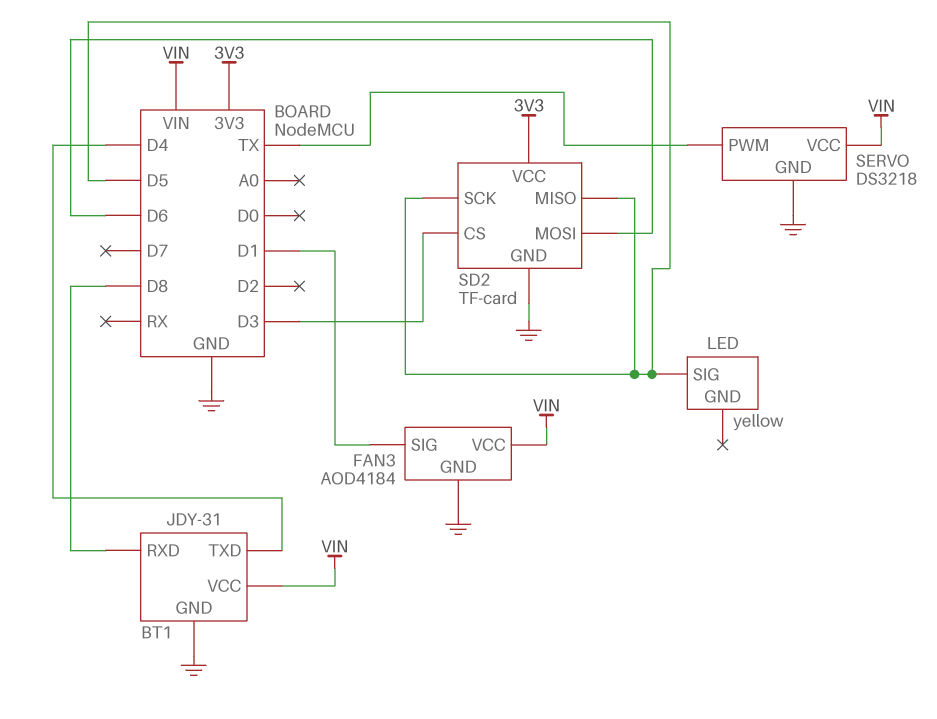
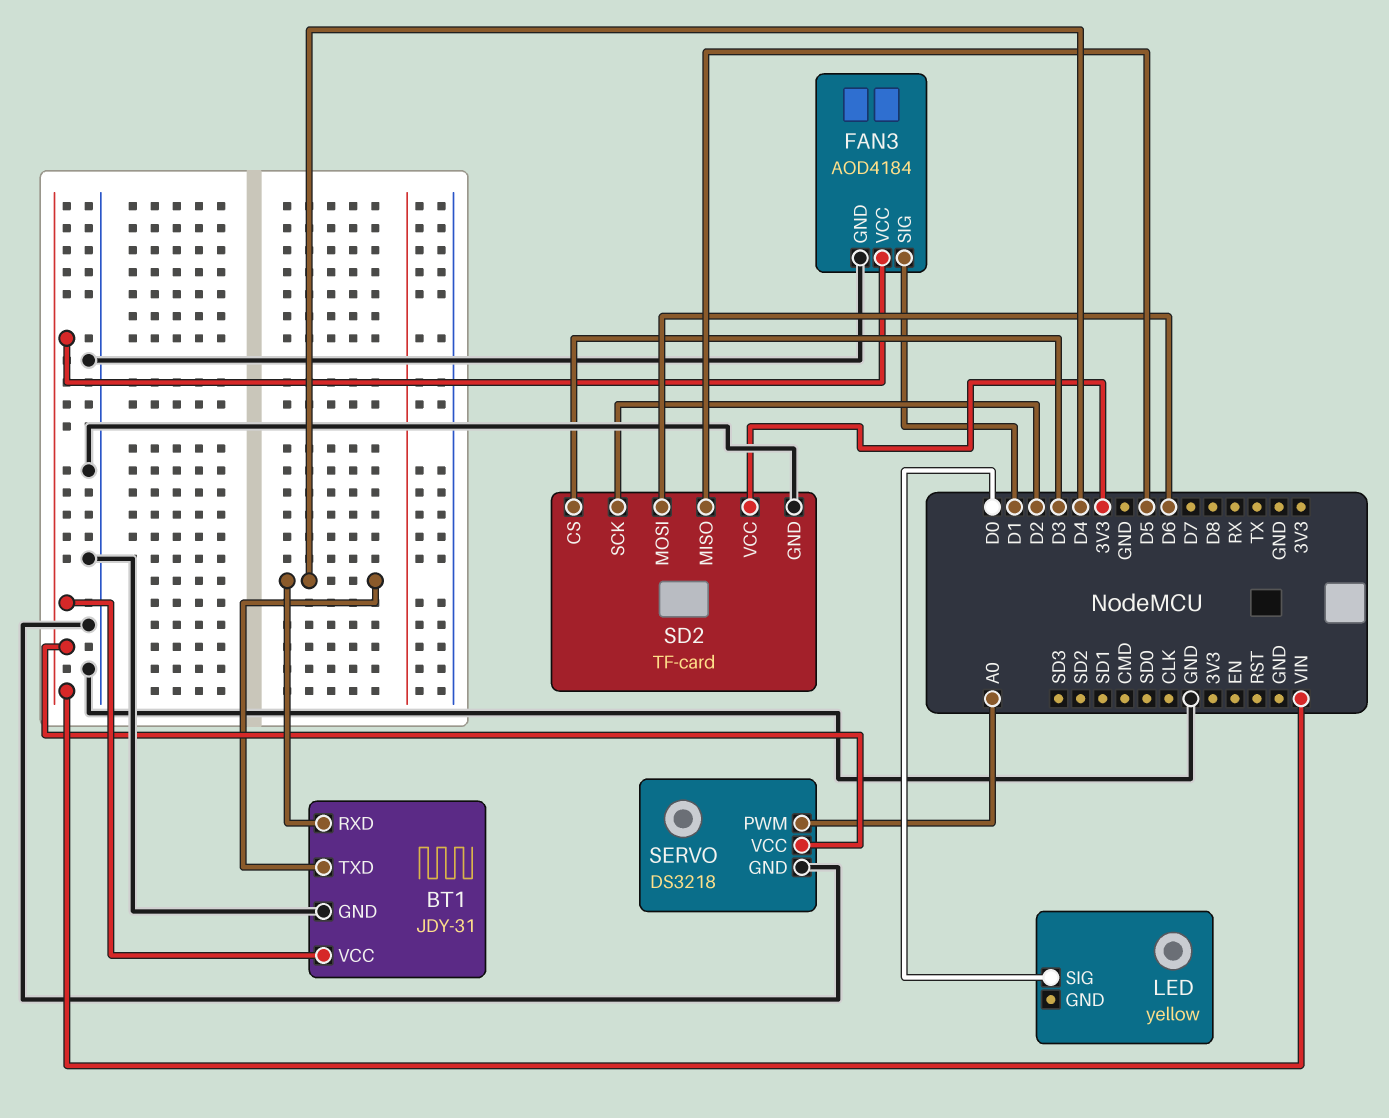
BT1 pin RXD: D8 -> D4
LED pin SIG: D5 -> D0
SD2 pin SCK: D5 -> D2
SERVO pin PWM: TX -> A0

